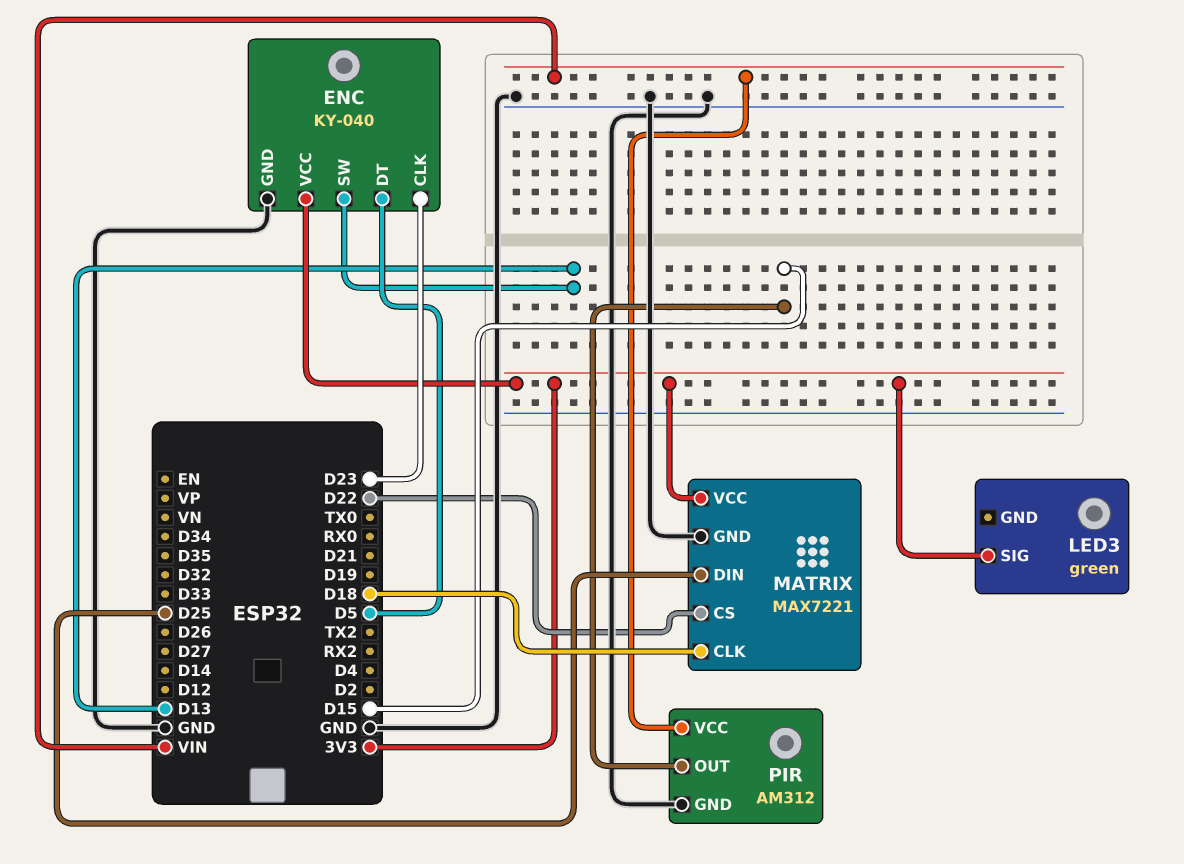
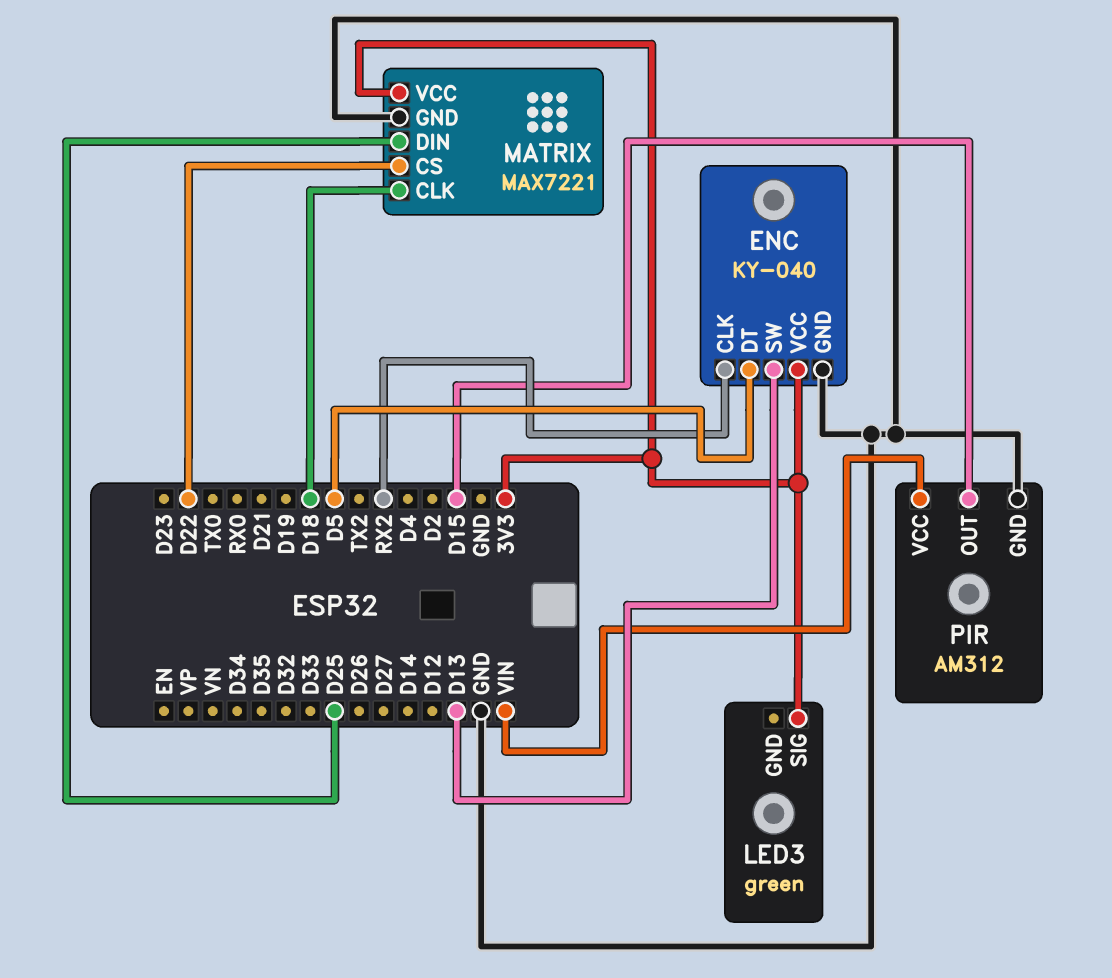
ENC pin CLK: D23 -> RX2

